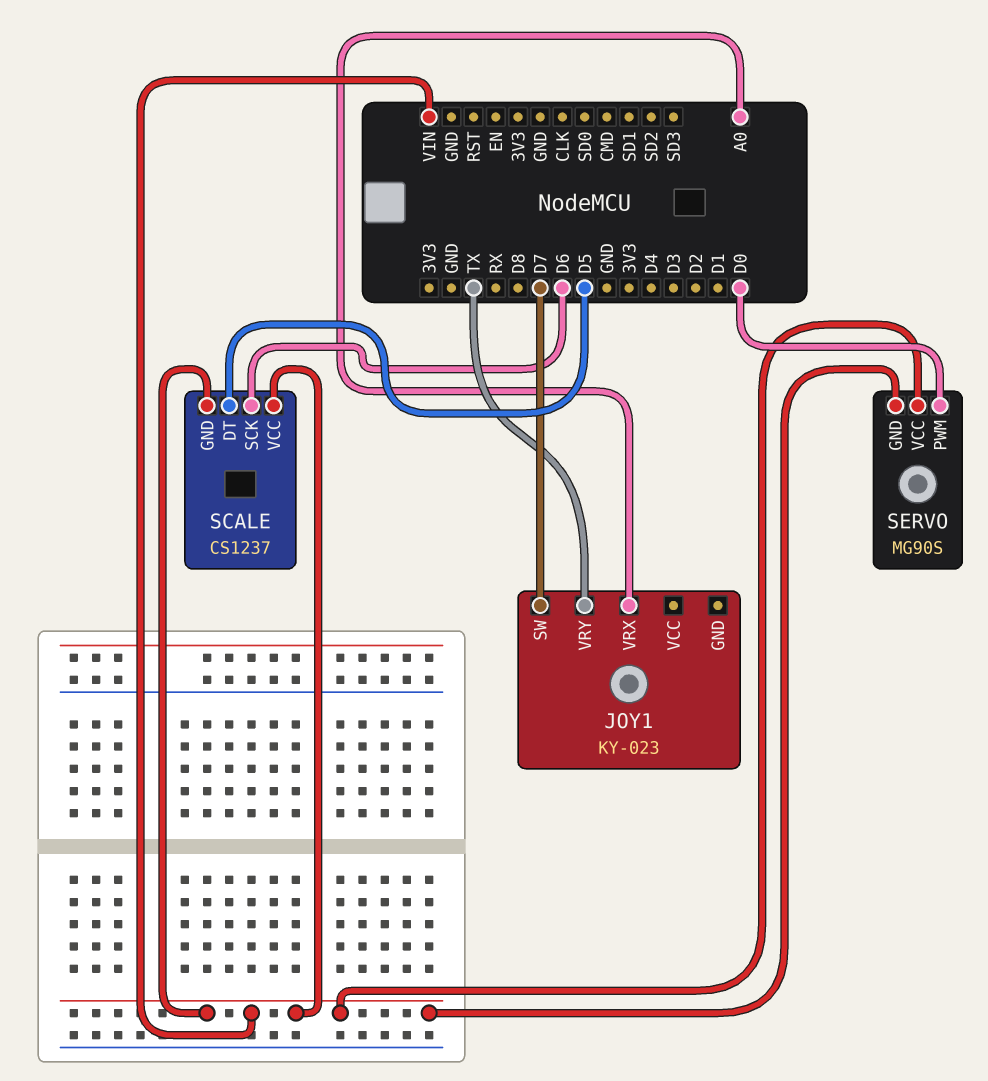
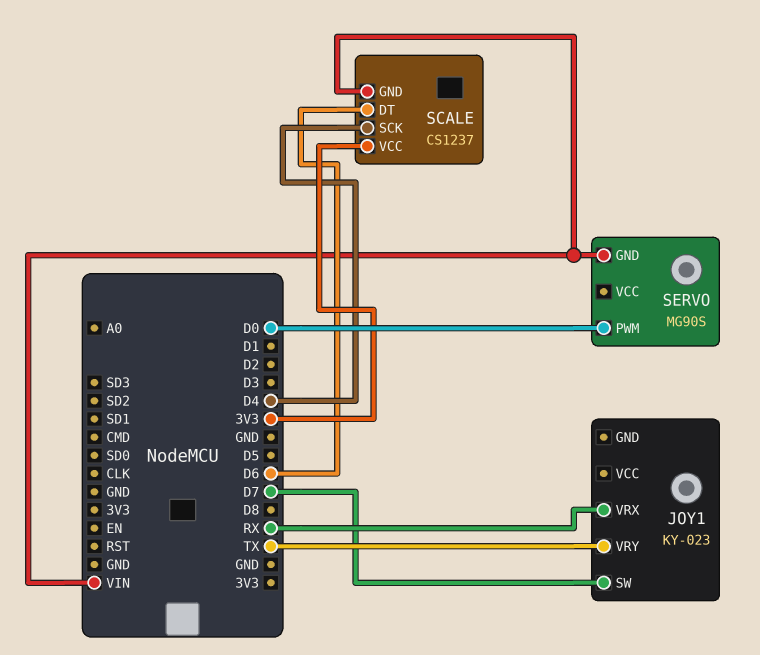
JOY1 pin VRX: A0 -> RX
SCALE pin DT: D5 -> D6
SCALE pin SCK: D6 -> D4
SCALE pin VCC: VIN -> 3V3
SERVO pin VCC: VIN -> none

